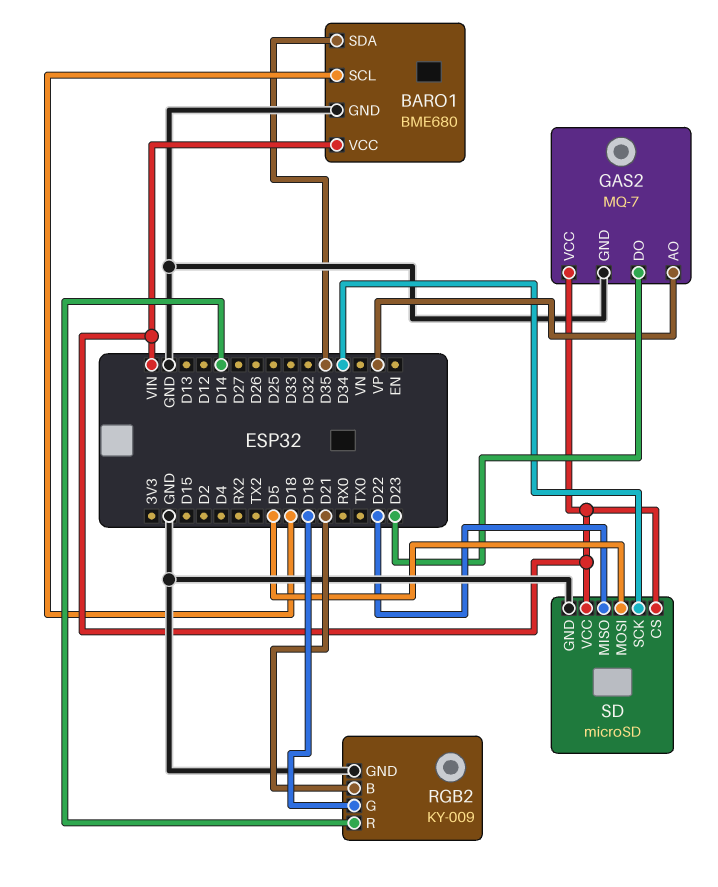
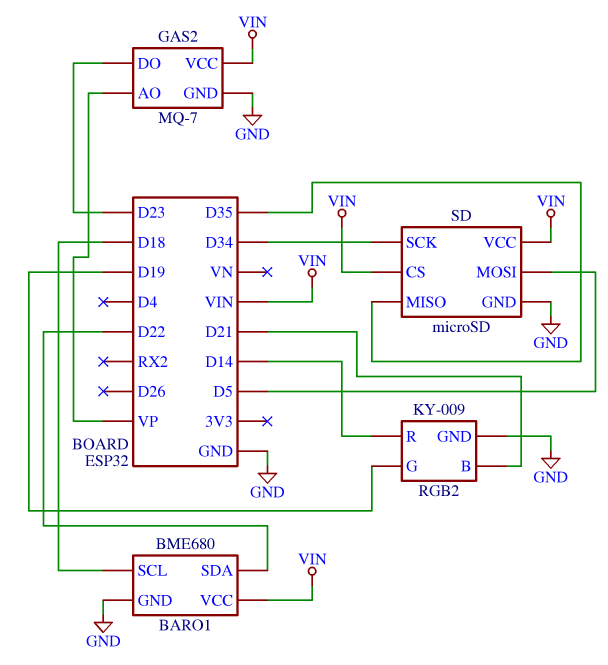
BARO1 pin SDA: D35 -> D22
SD pin MISO: D22 -> D35

